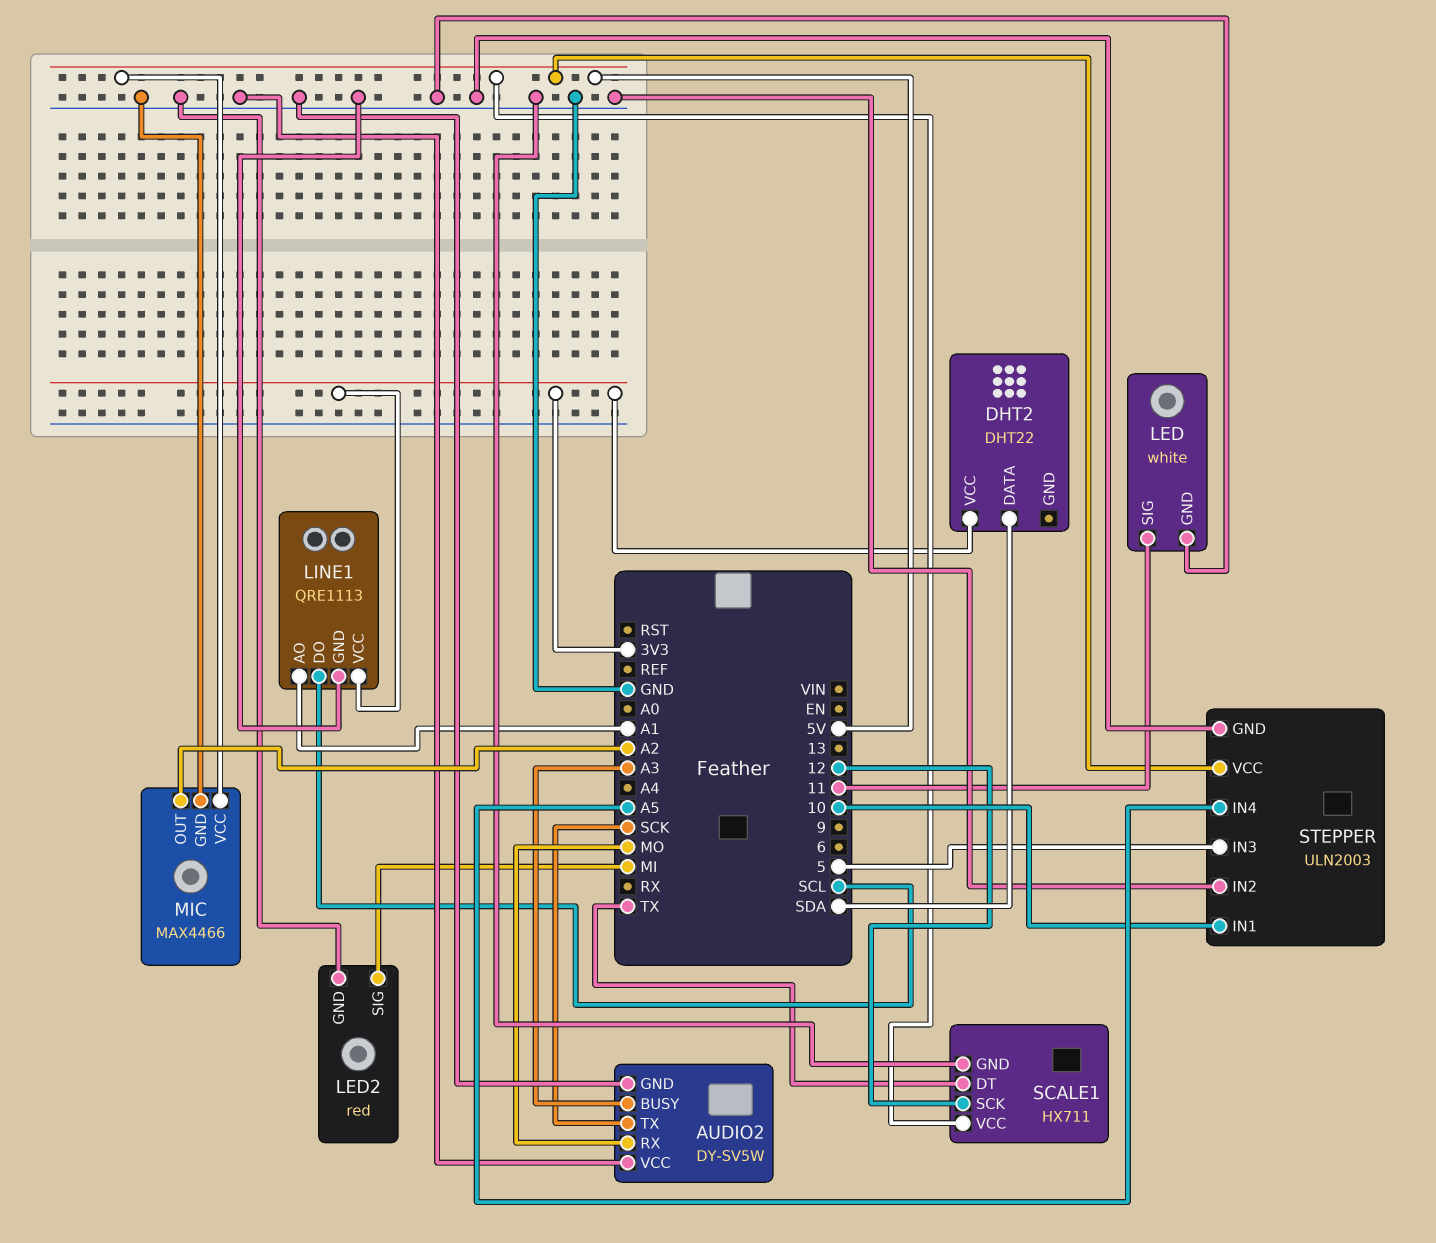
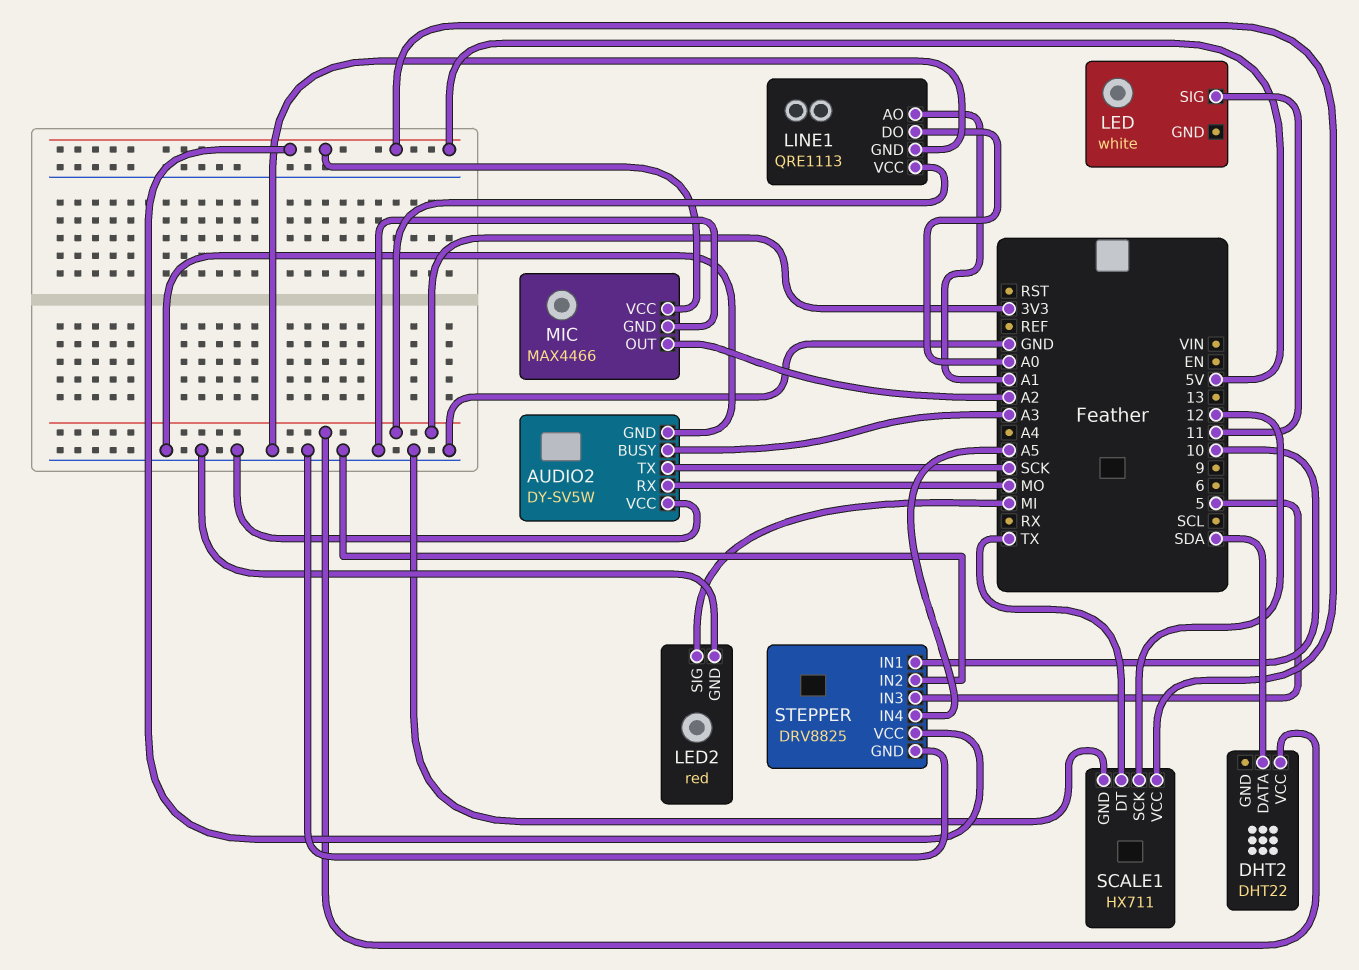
LED pin GND: GND -> none
LINE1 pin DO: SCL -> A0
STEPPER: ULN2003 -> DRV8825

